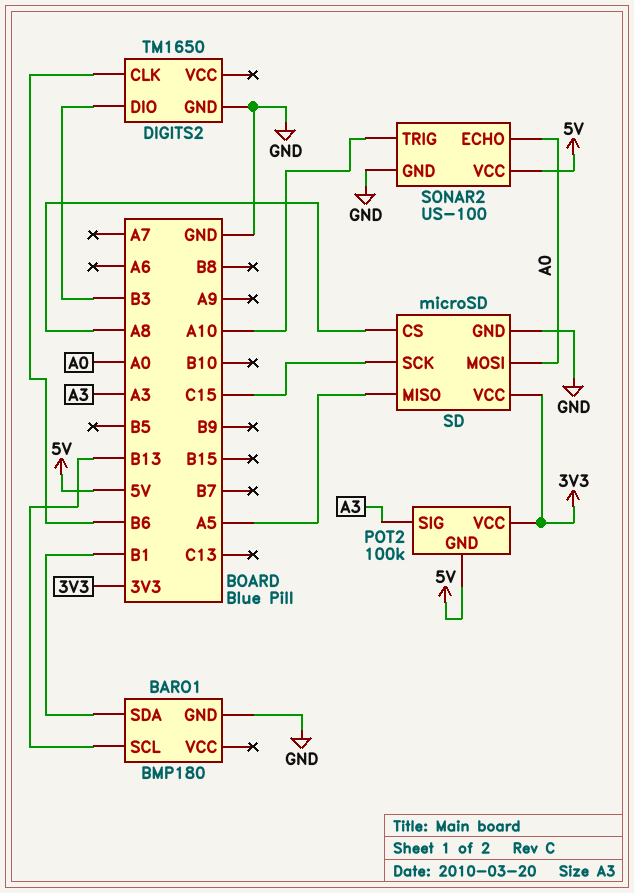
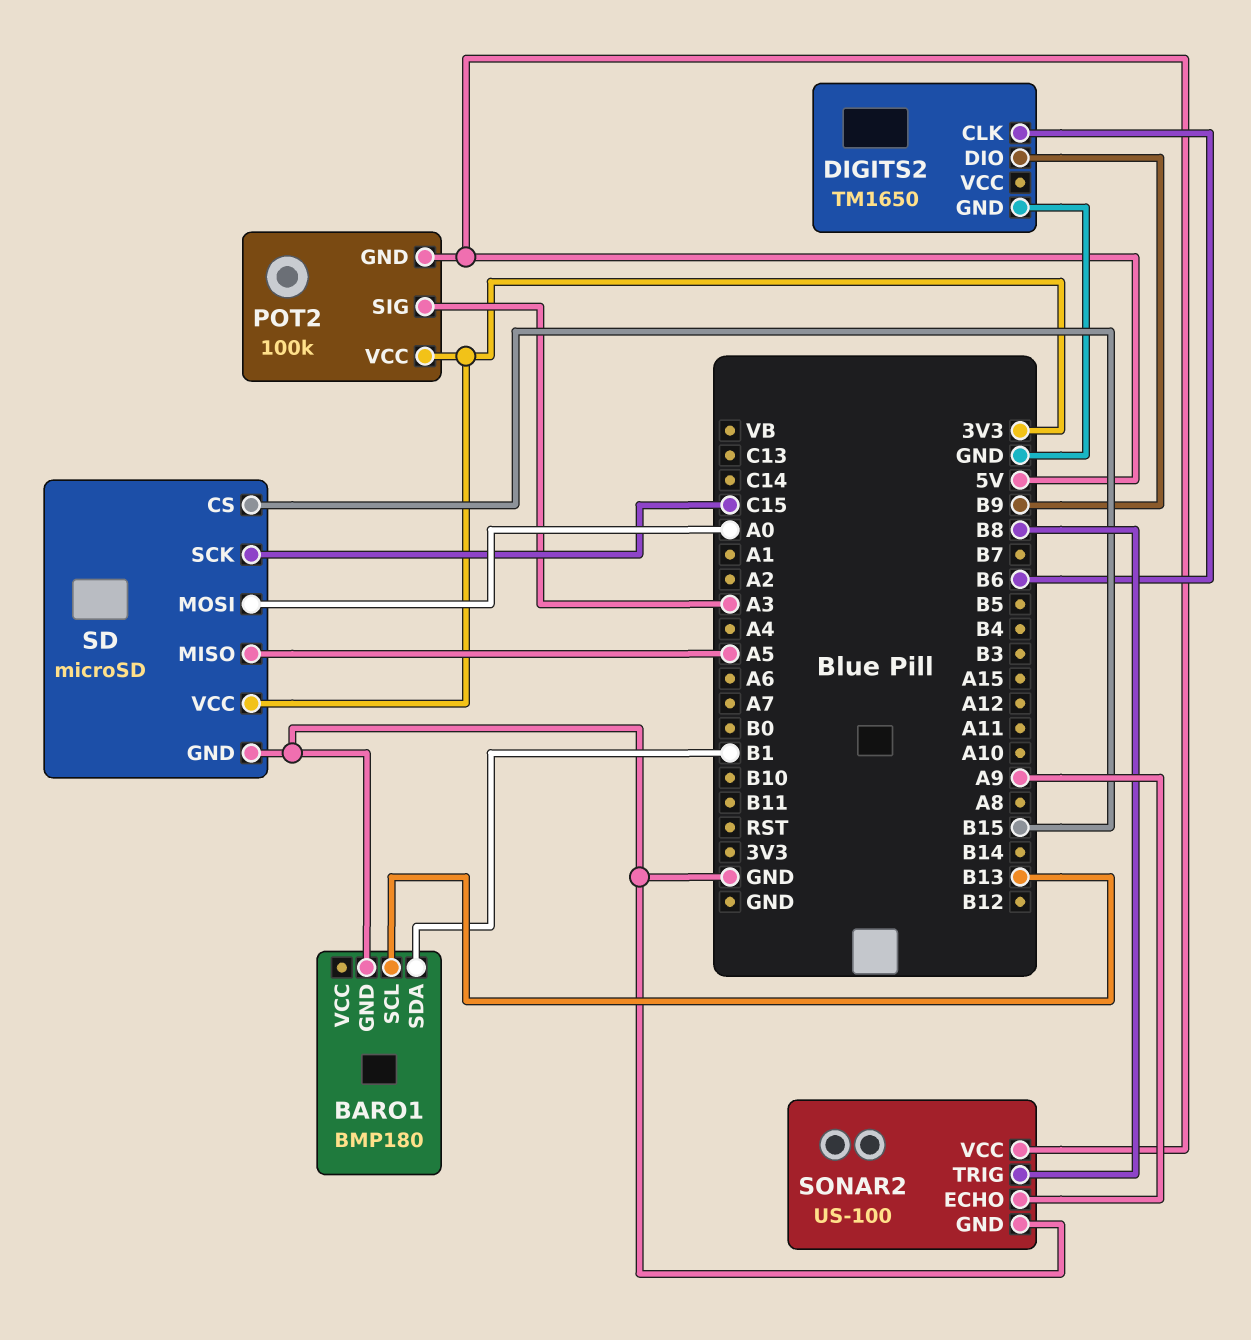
DIGITS2 pin DIO: B3 -> B9
SD pin CS: A8 -> B15
SONAR2 pin ECHO: A0 -> A9
SONAR2 pin TRIG: A10 -> B8

